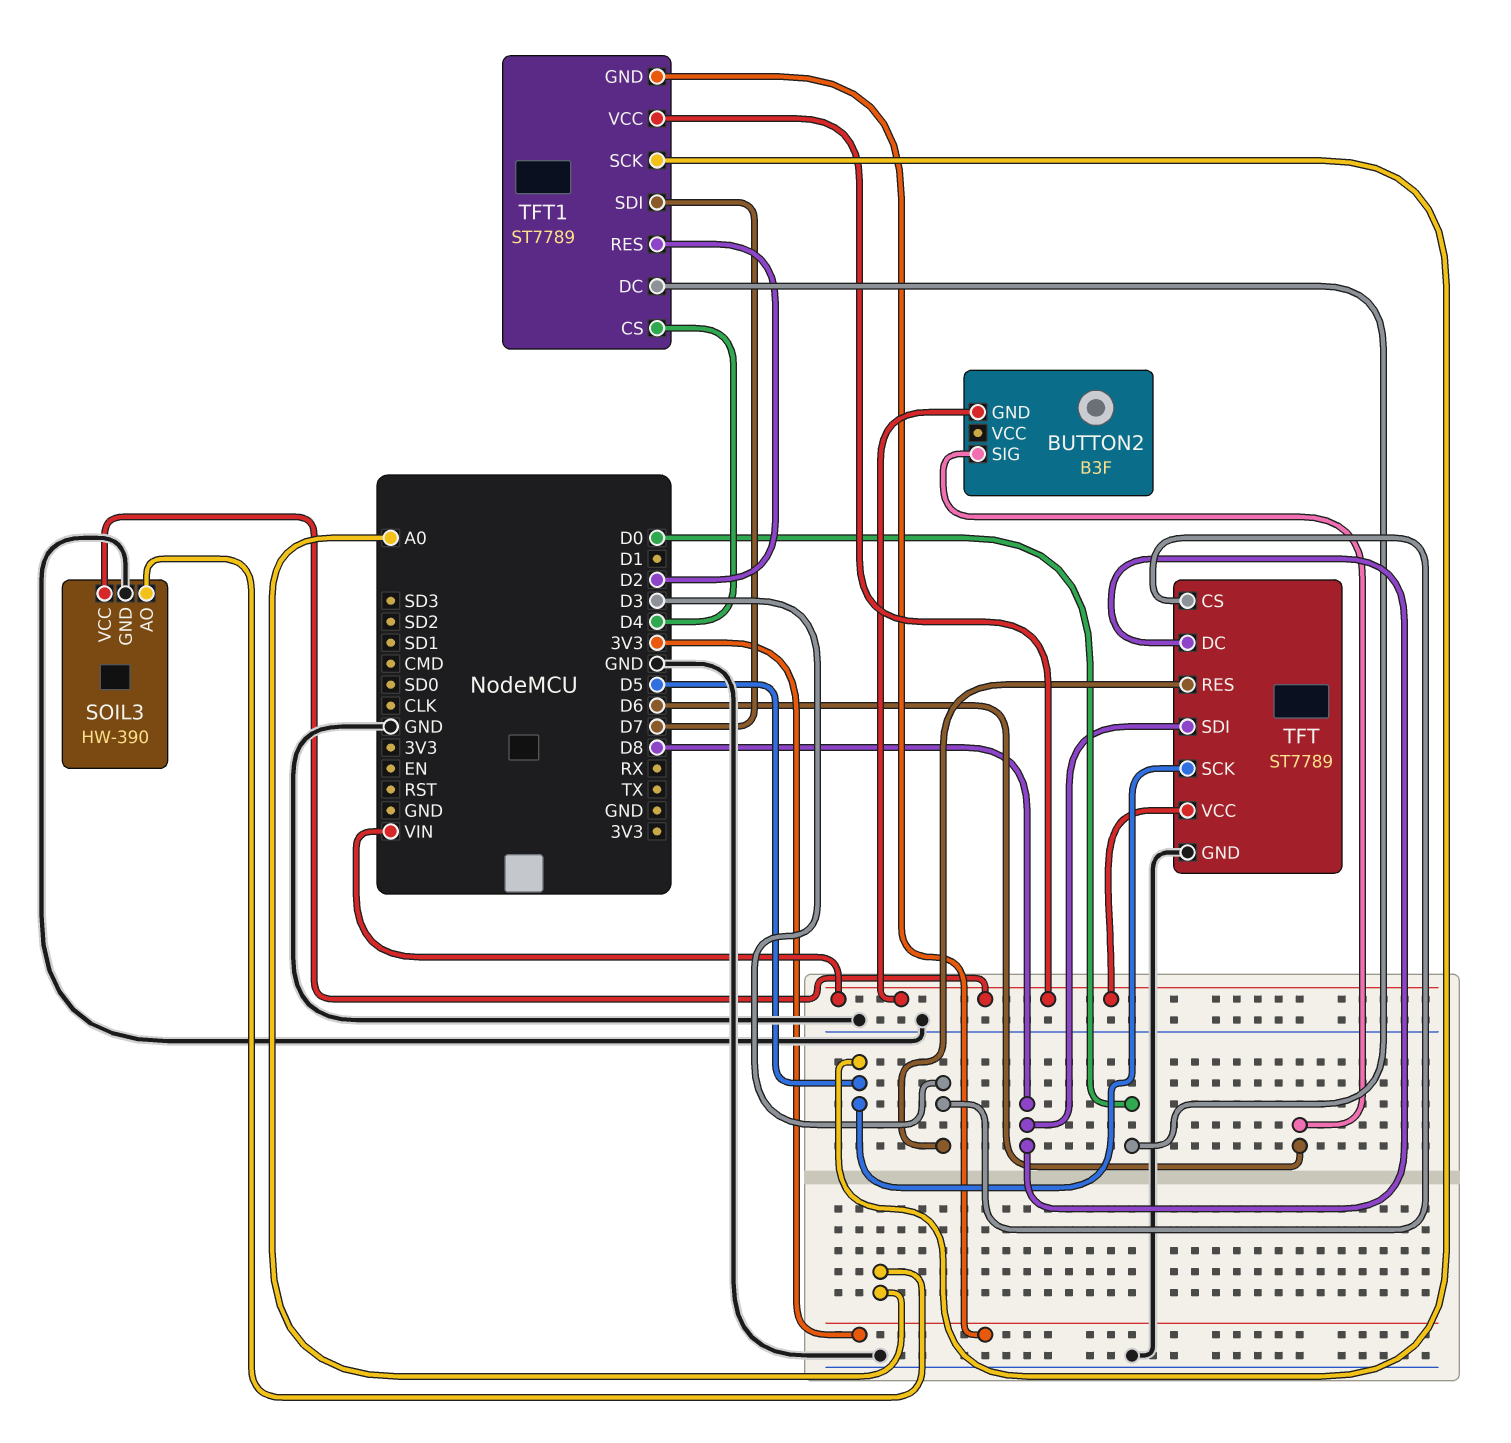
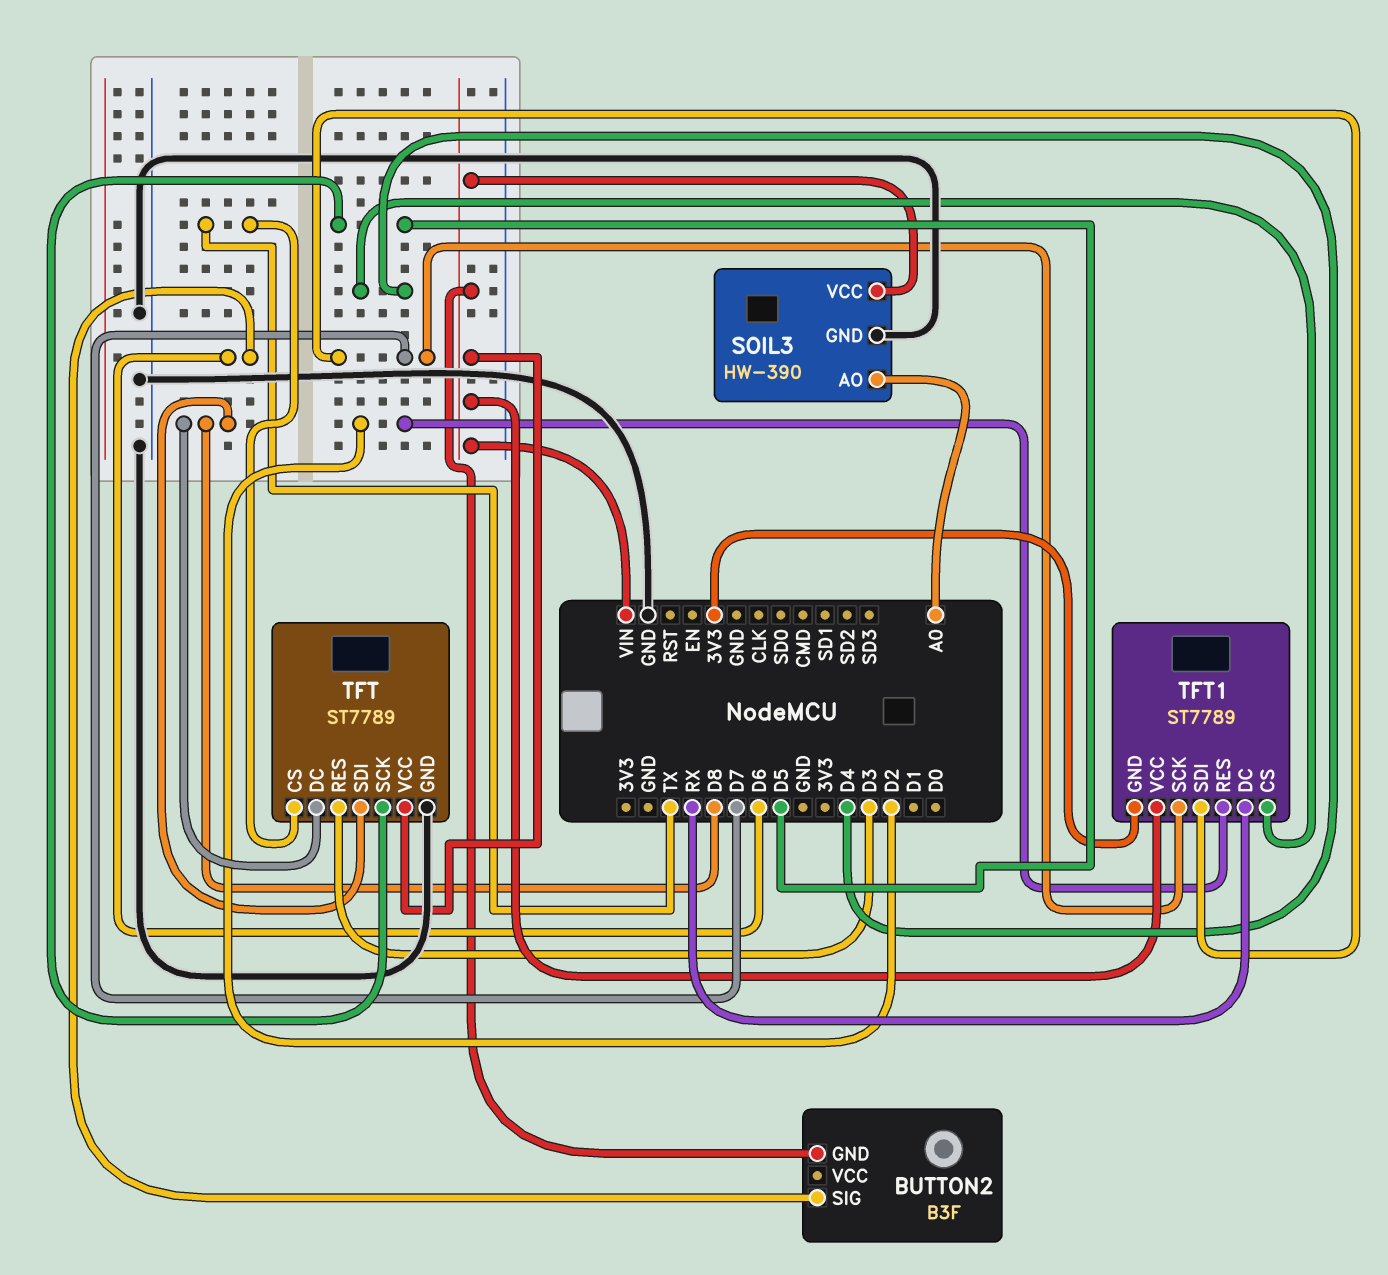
TFT pin CS: D3 -> TX
TFT1 pin DC: D0 -> RX
TFT1 pin SCK: D5 -> D7

